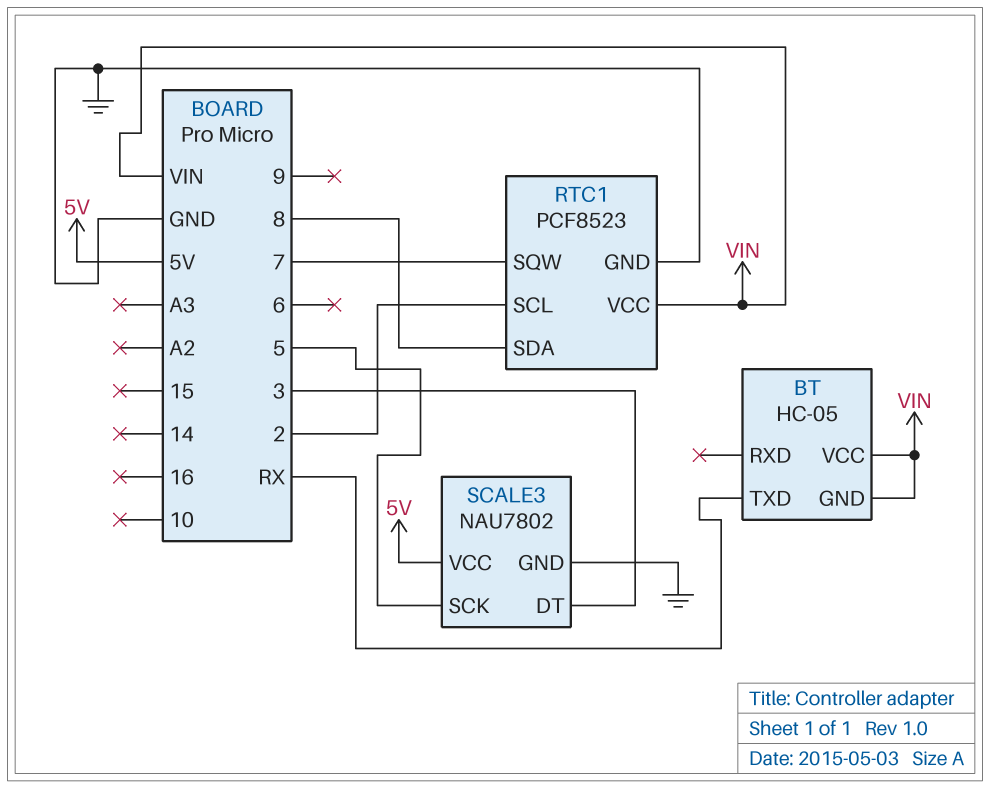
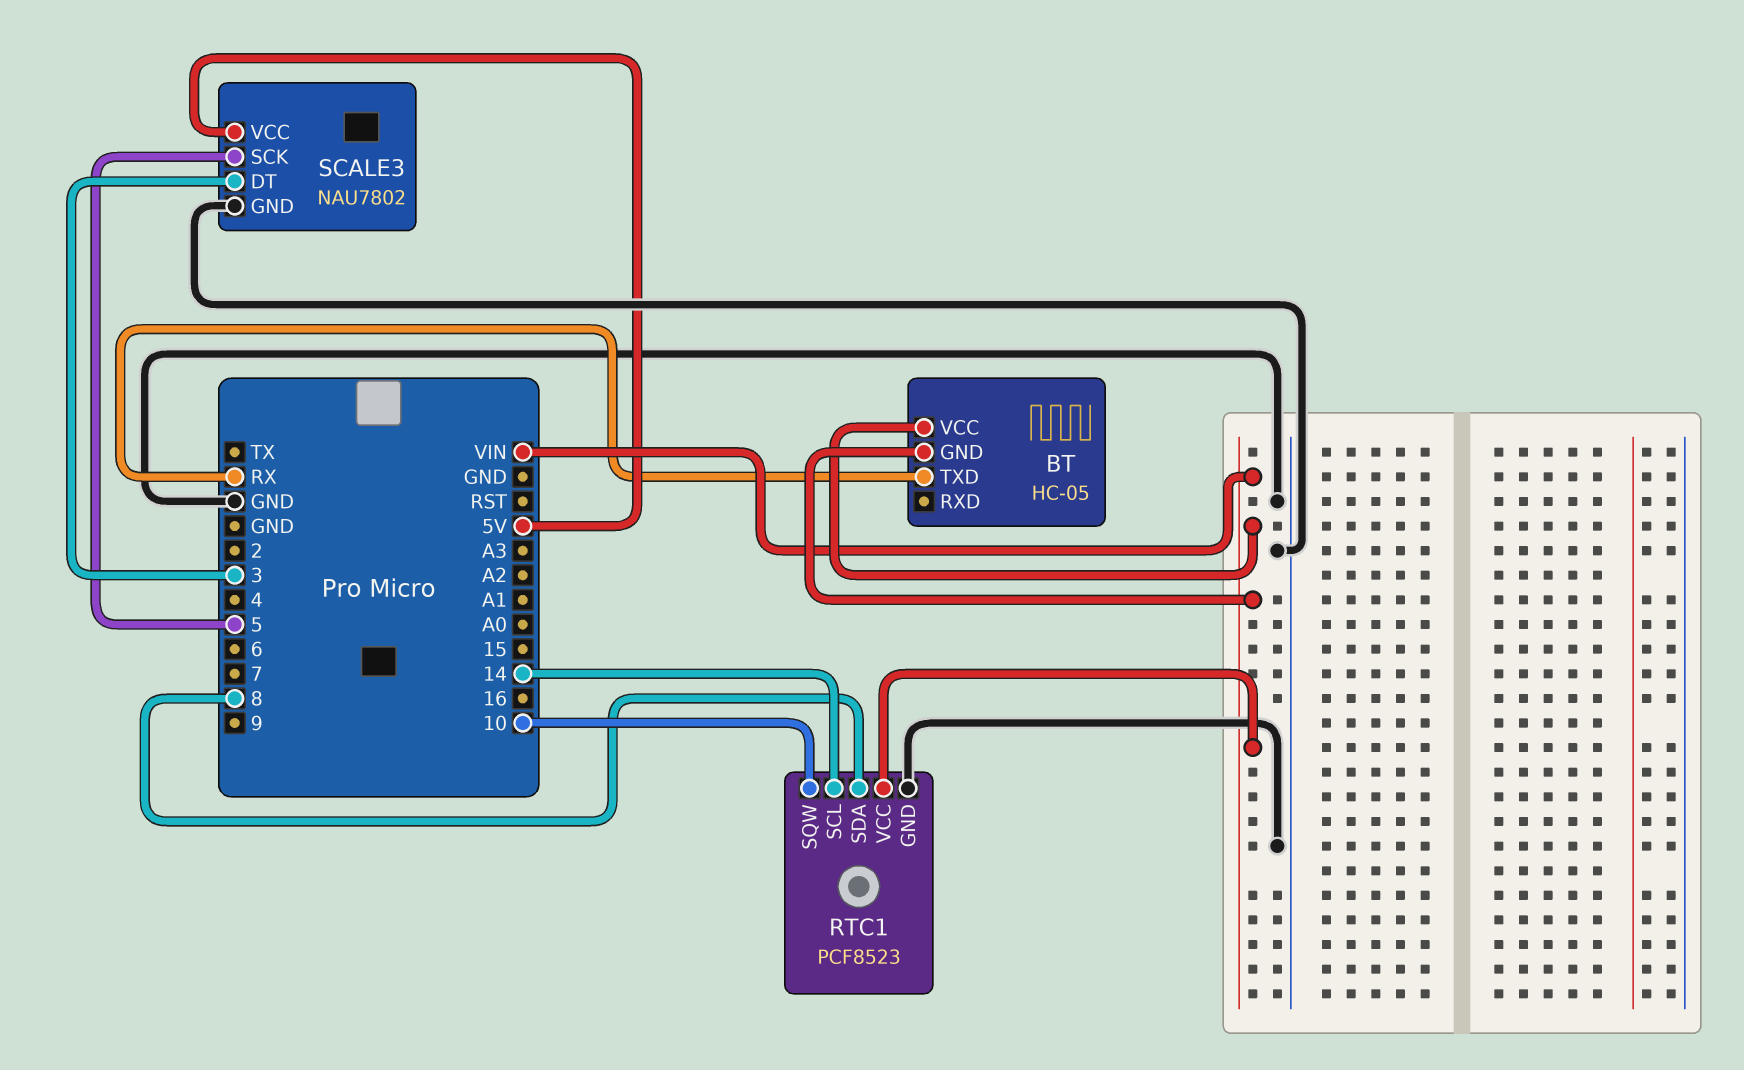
RTC1 pin SCL: 2 -> 14
RTC1 pin SQW: 7 -> 10

